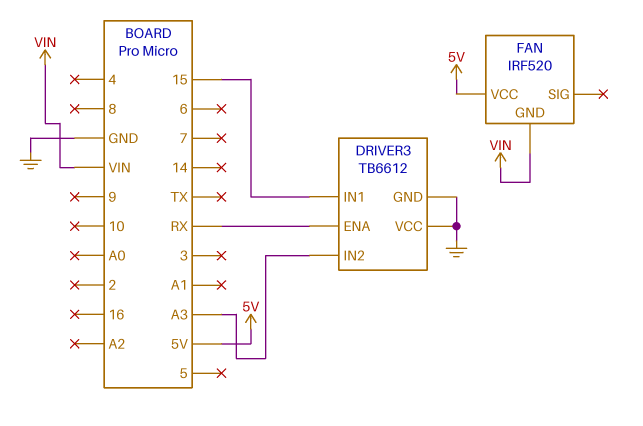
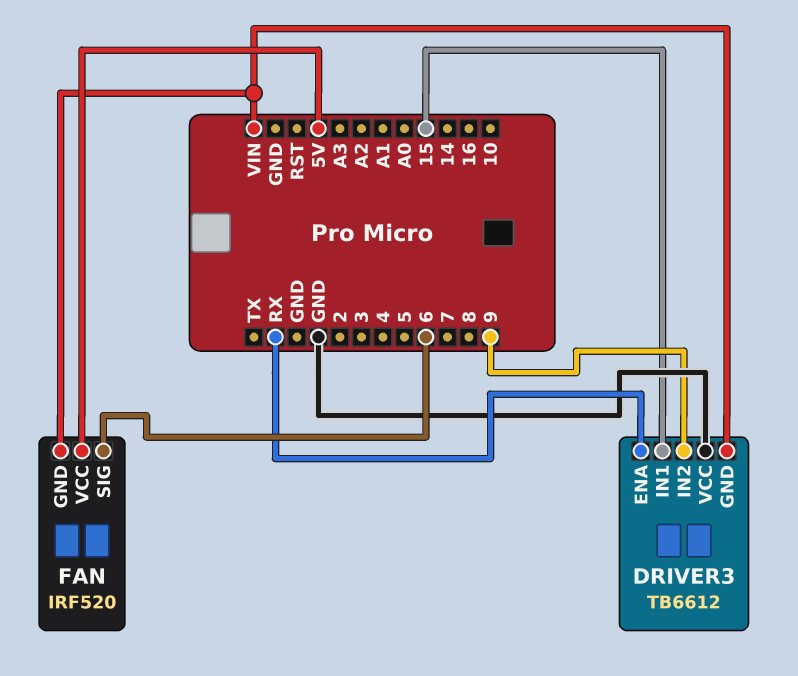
DRIVER3 pin GND: GND -> VIN
DRIVER3 pin IN2: A3 -> 9
FAN pin SIG: none -> 6

